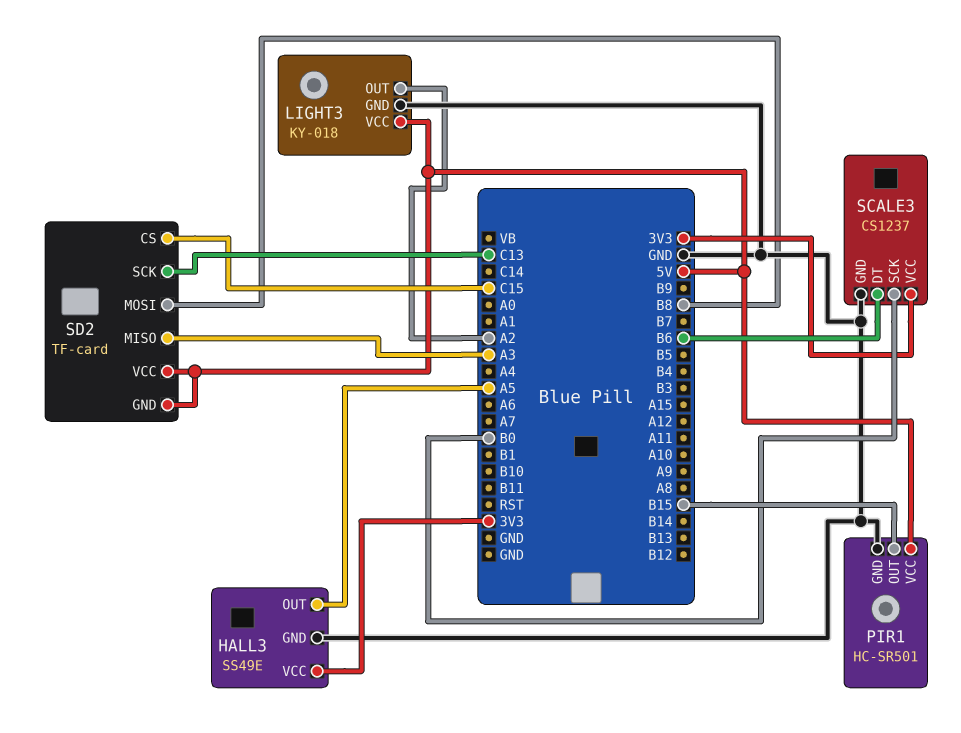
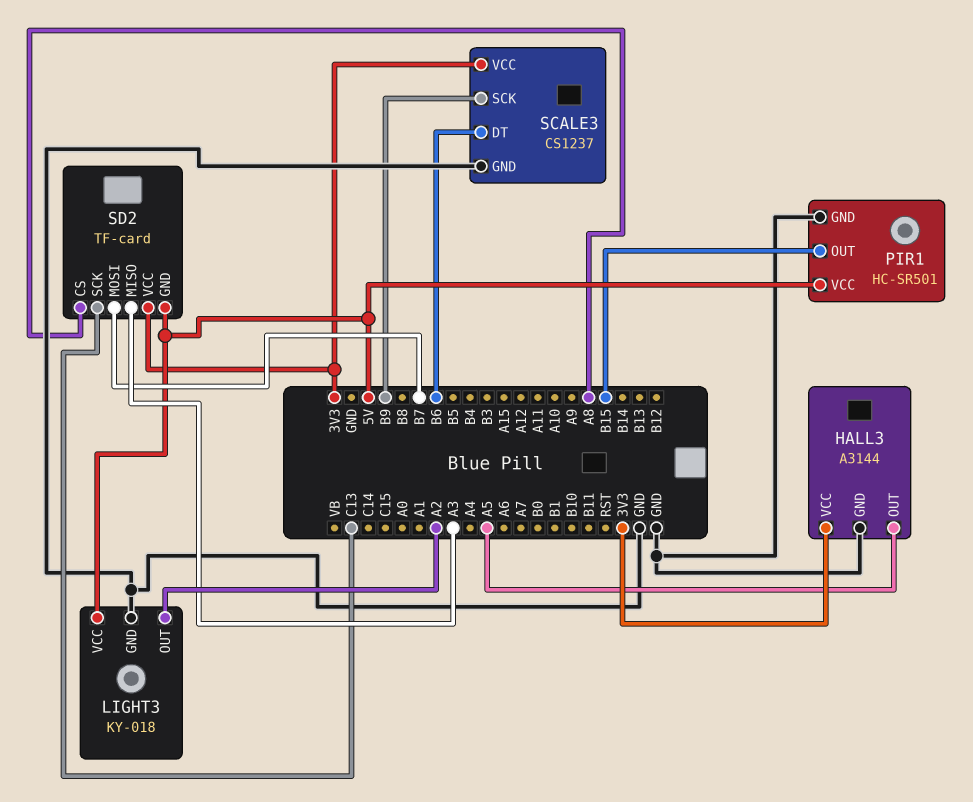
HALL3: SS49E -> A3144
SCALE3 pin SCK: B0 -> B9
SD2 pin CS: C15 -> A8
SD2 pin MOSI: B8 -> B7
SD2 pin VCC: 5V -> 3V3

